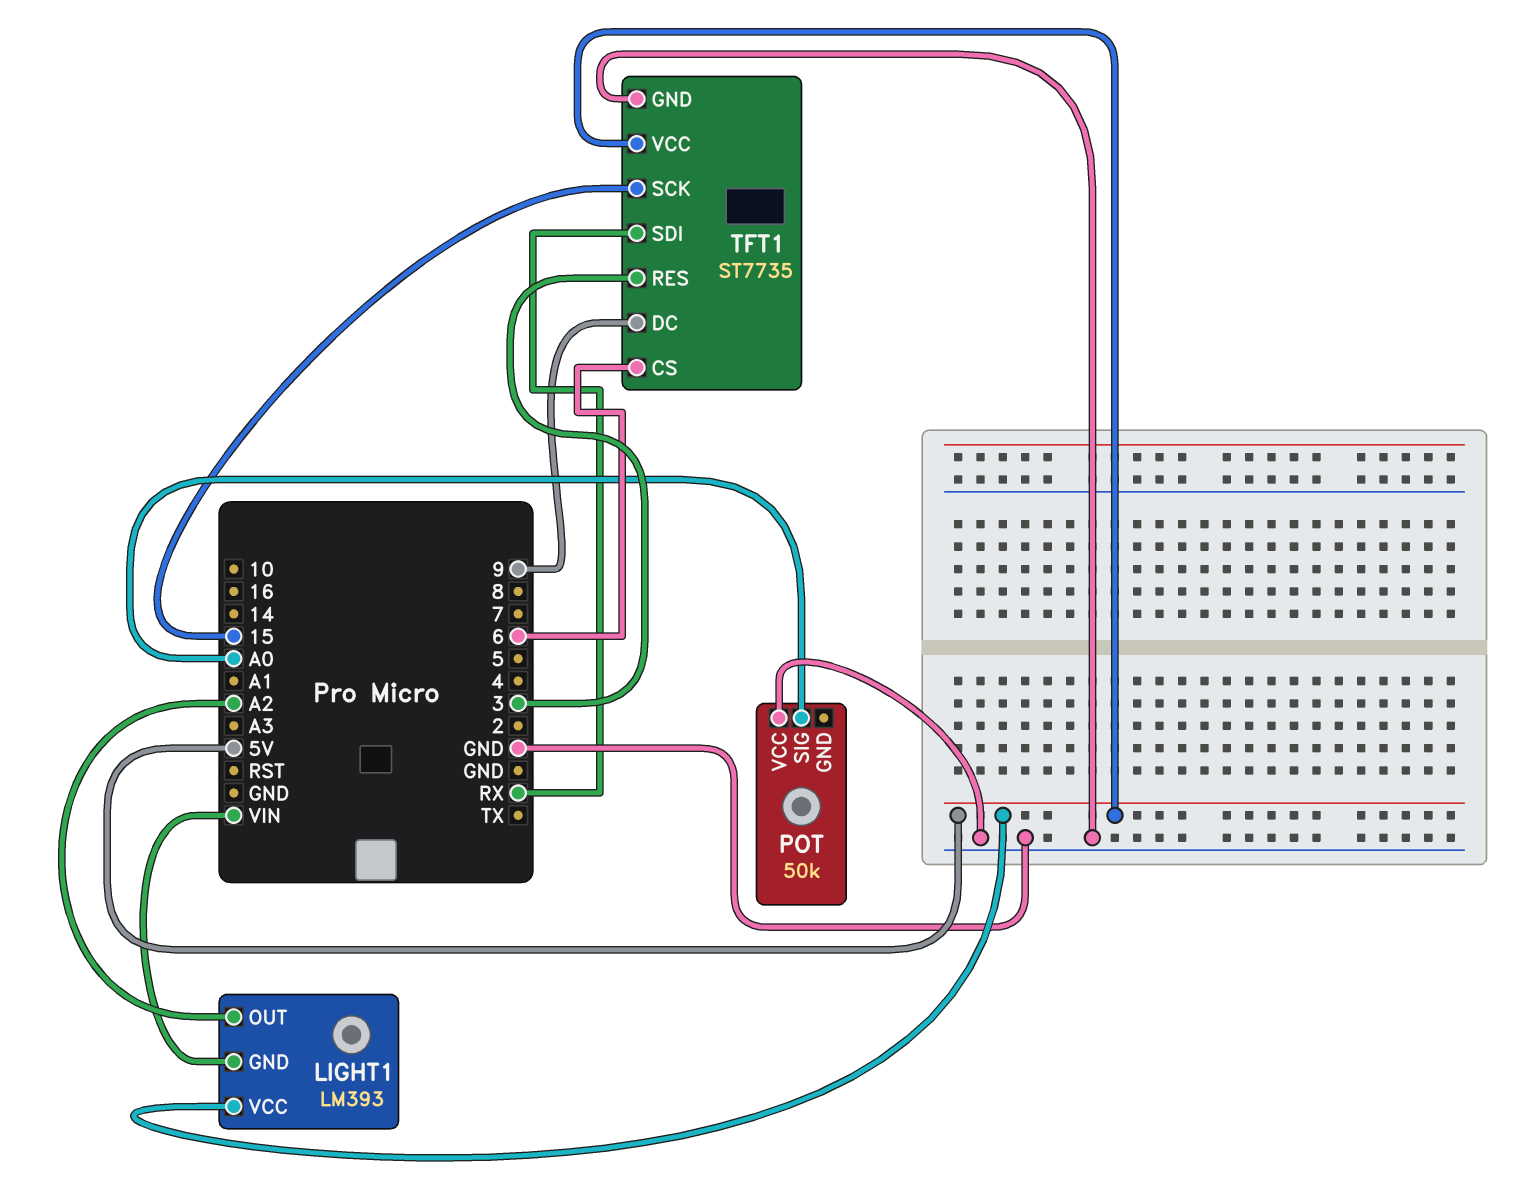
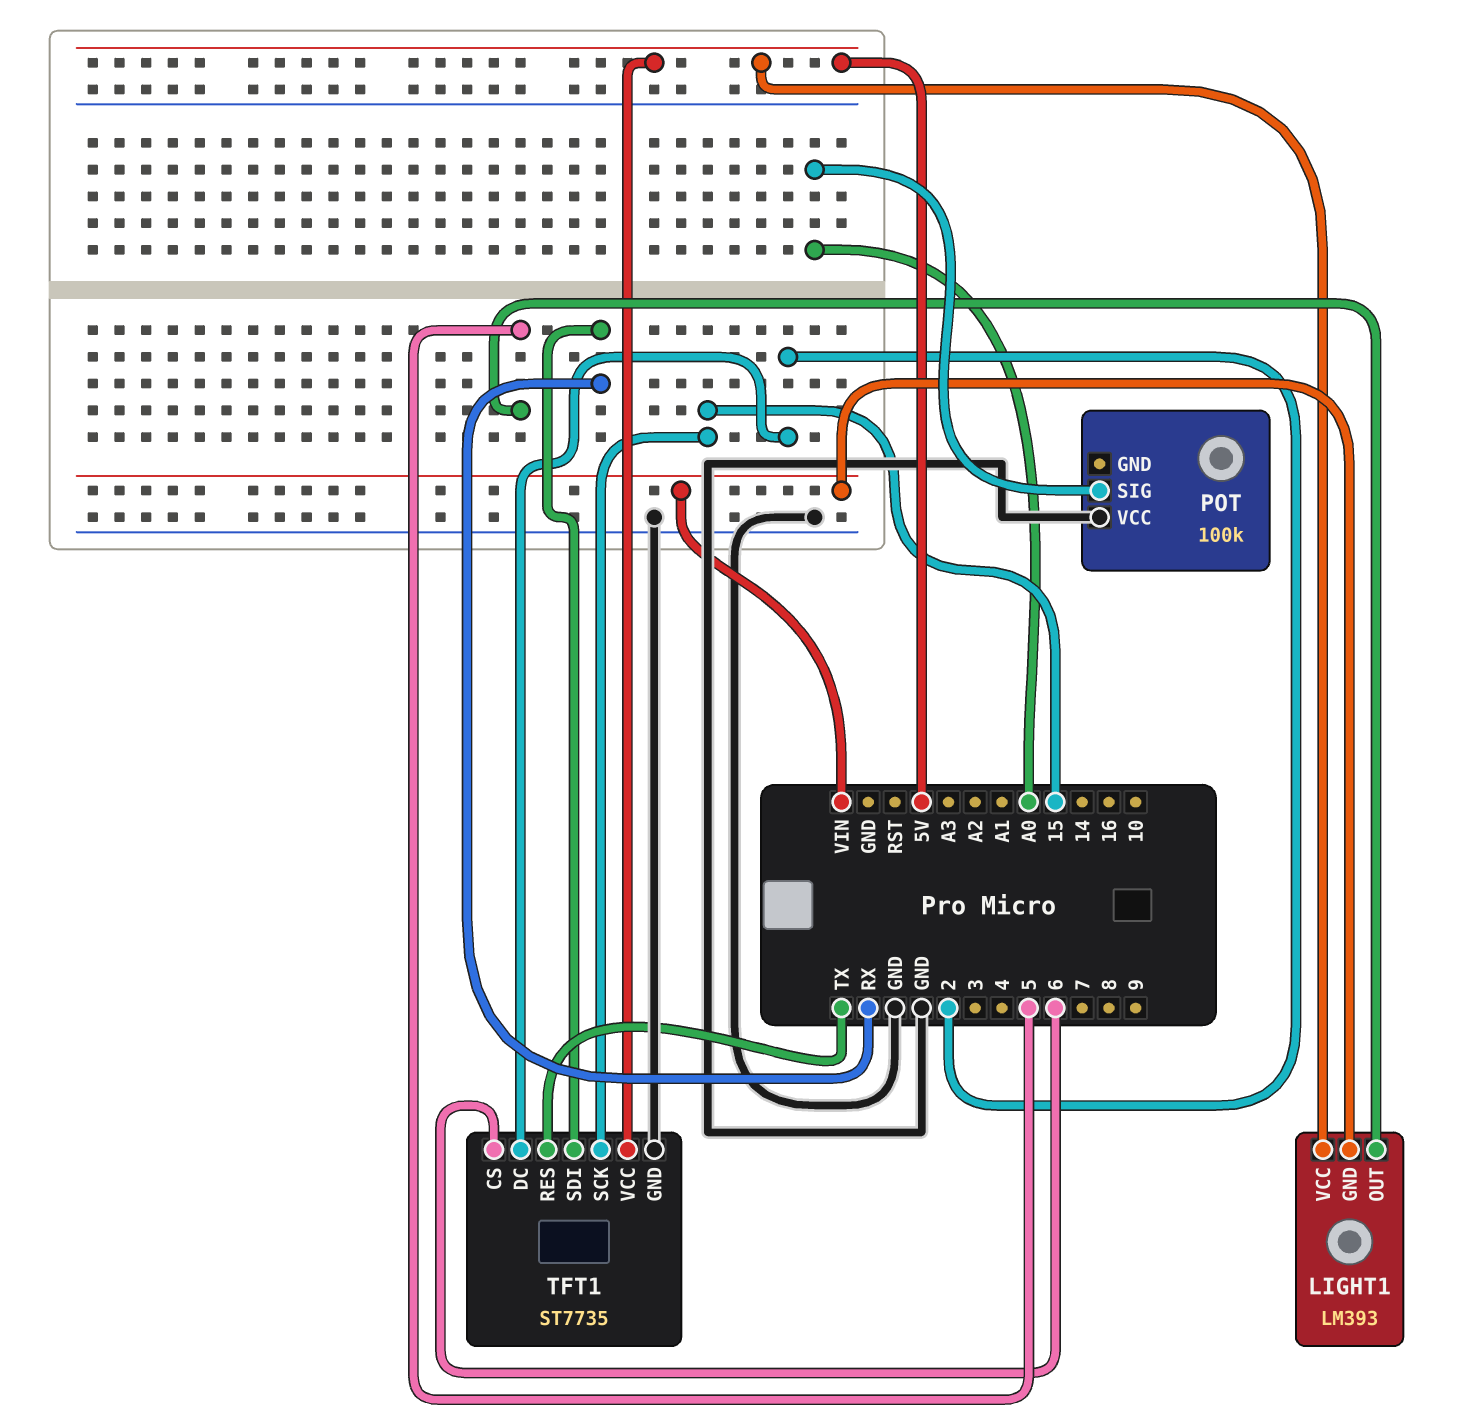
LIGHT1 pin OUT: A2 -> 5
POT: 50k -> 100k
TFT1 pin DC: 9 -> 2
TFT1 pin RES: 3 -> TX

